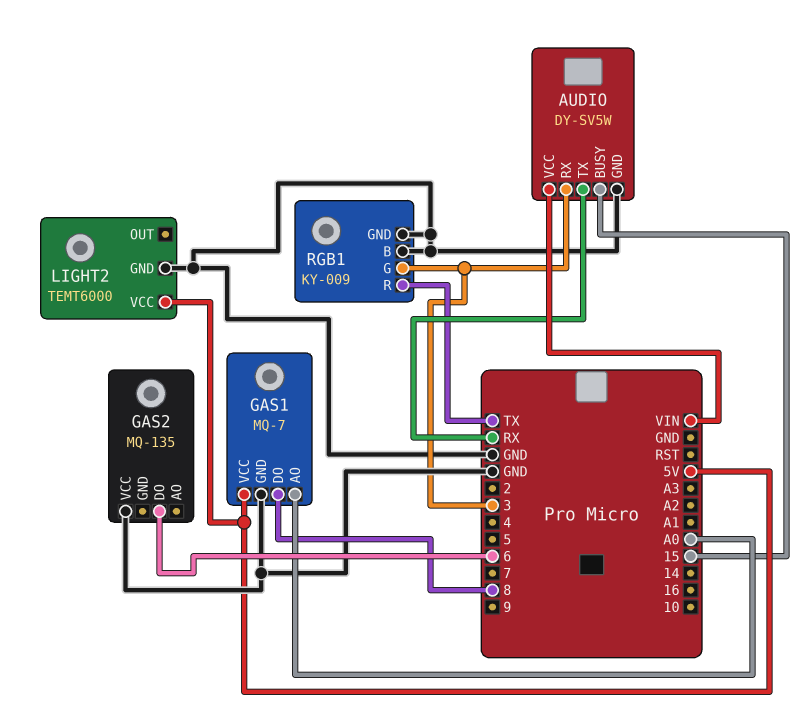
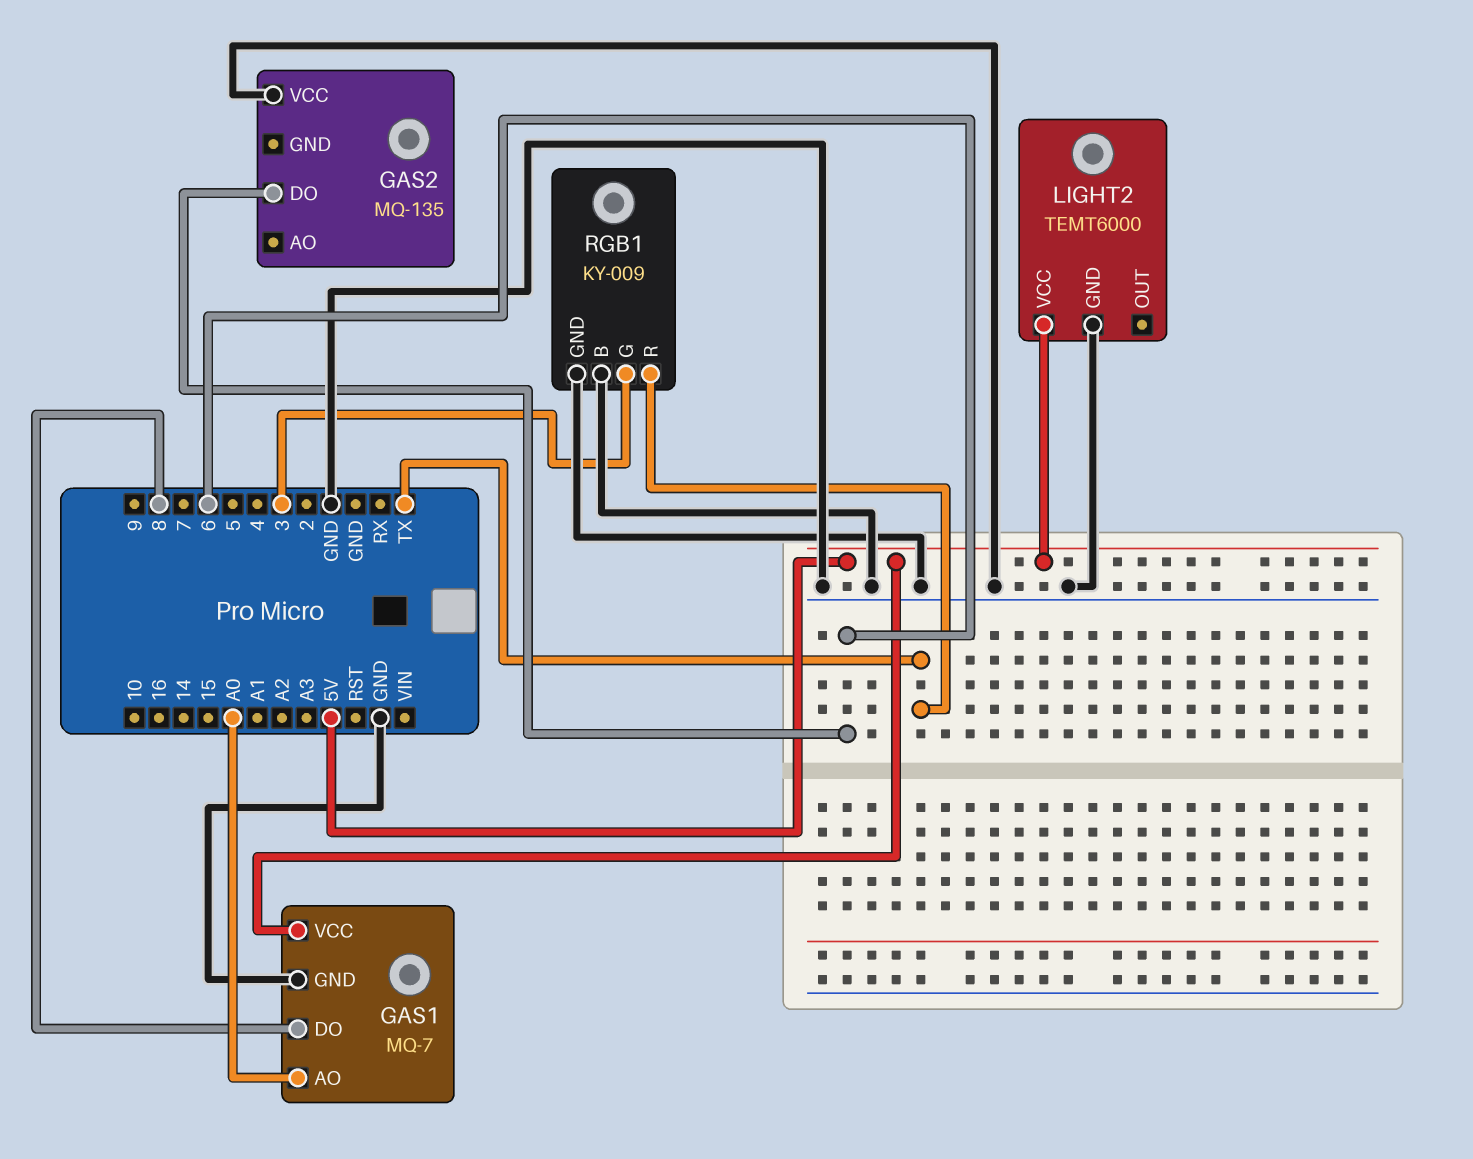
AUDIO: DY-SV5W -> none
AUDIO pin BUSY: 15 -> none
AUDIO pin GND: GND -> none
AUDIO pin RX: 3 -> none
AUDIO pin TX: RX -> none
AUDIO pin VCC: VIN -> none

